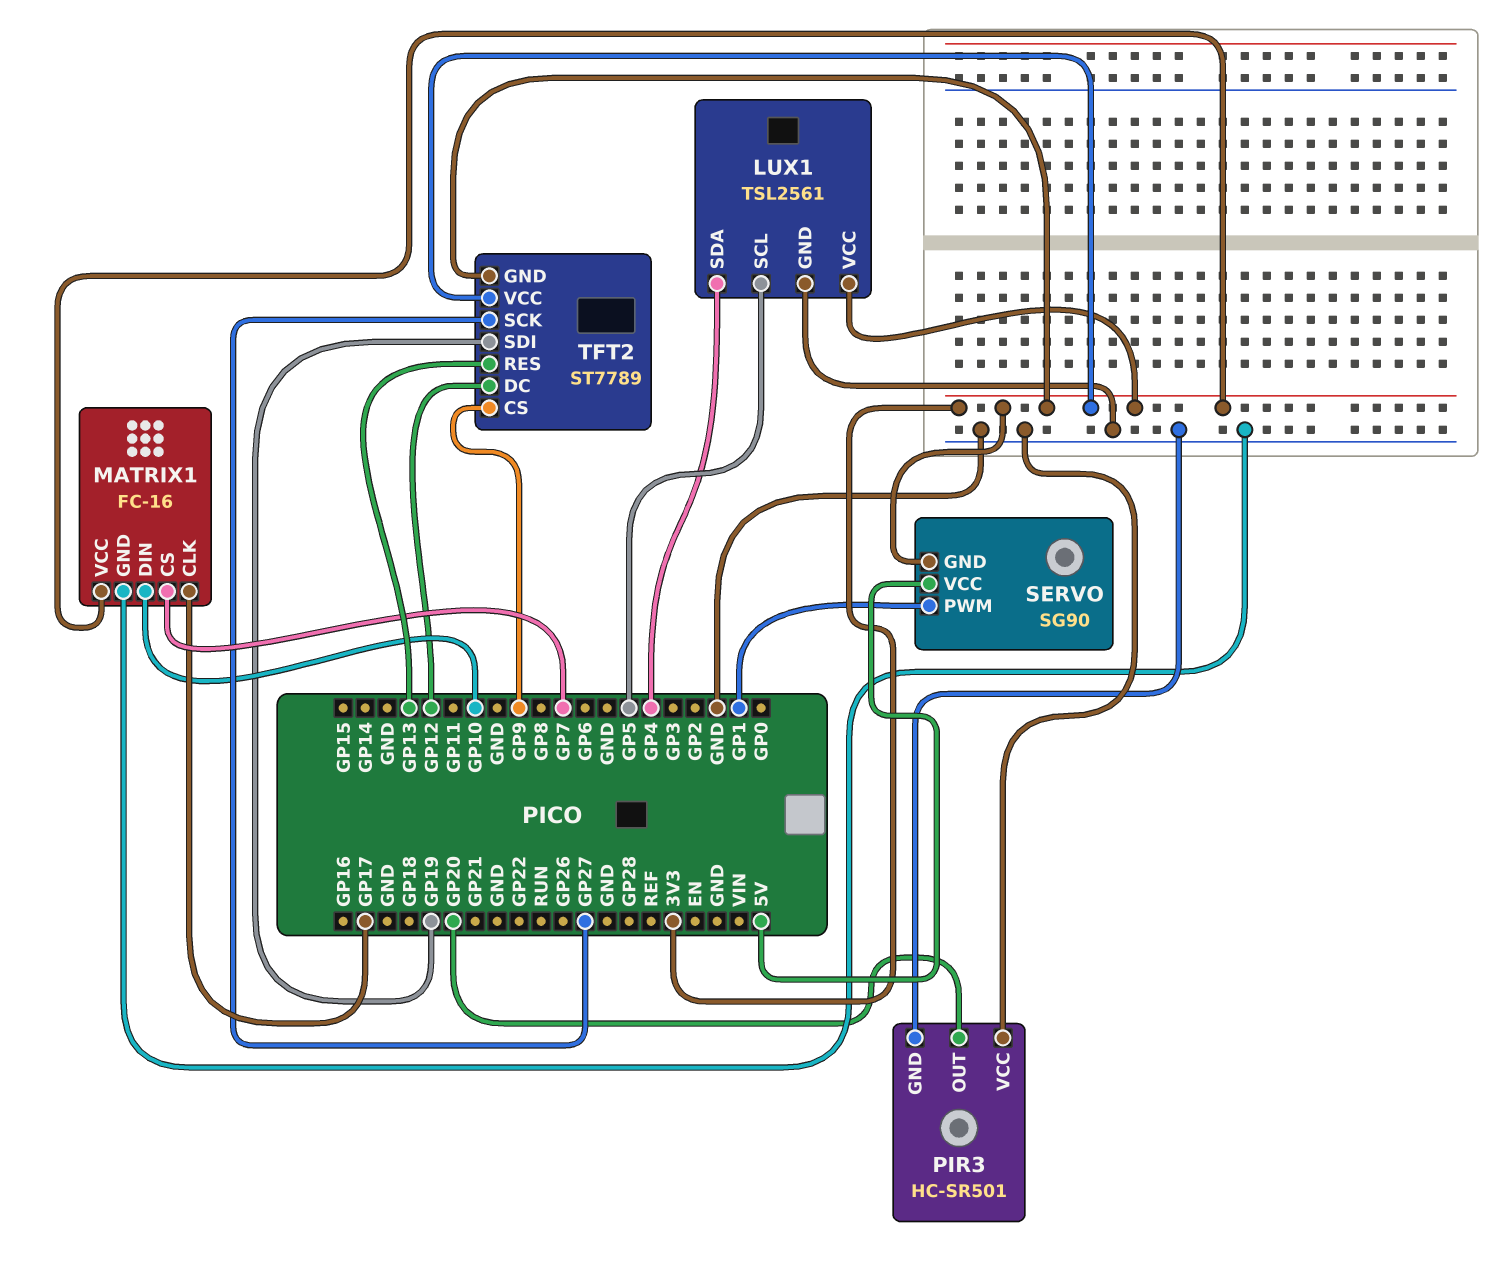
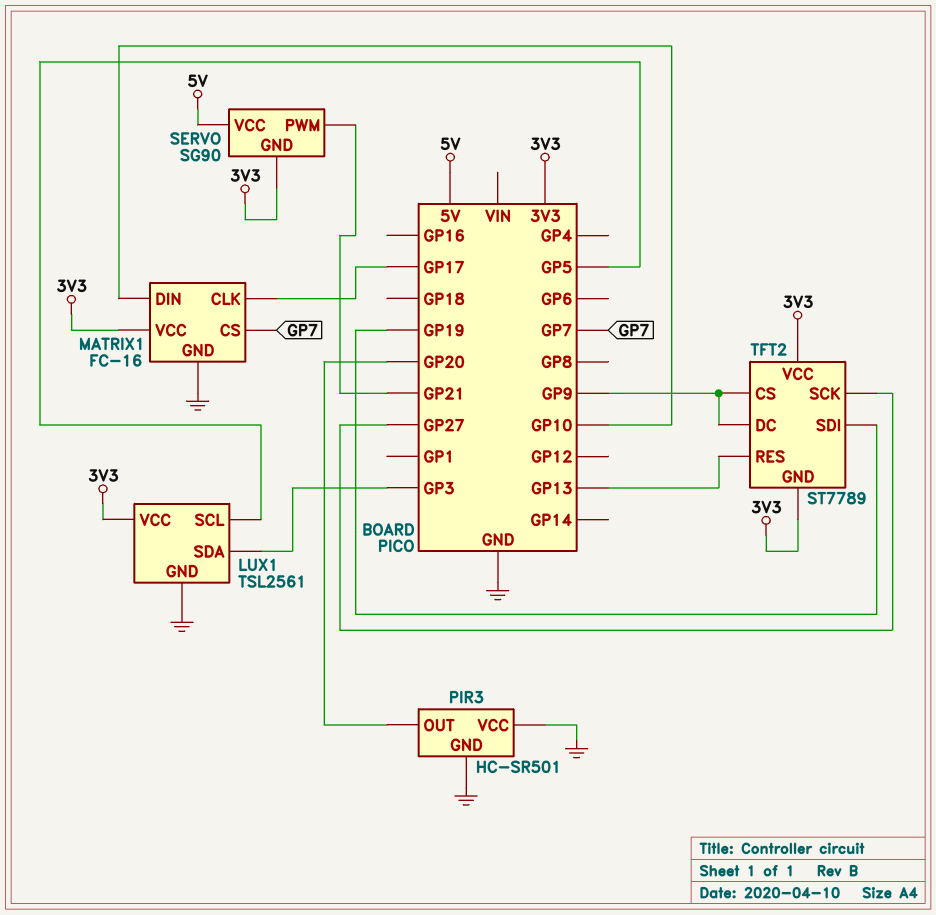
LUX1 pin SDA: GP4 -> GP3
SERVO pin PWM: GP1 -> GP21
TFT2 pin DC: GP12 -> GP9

